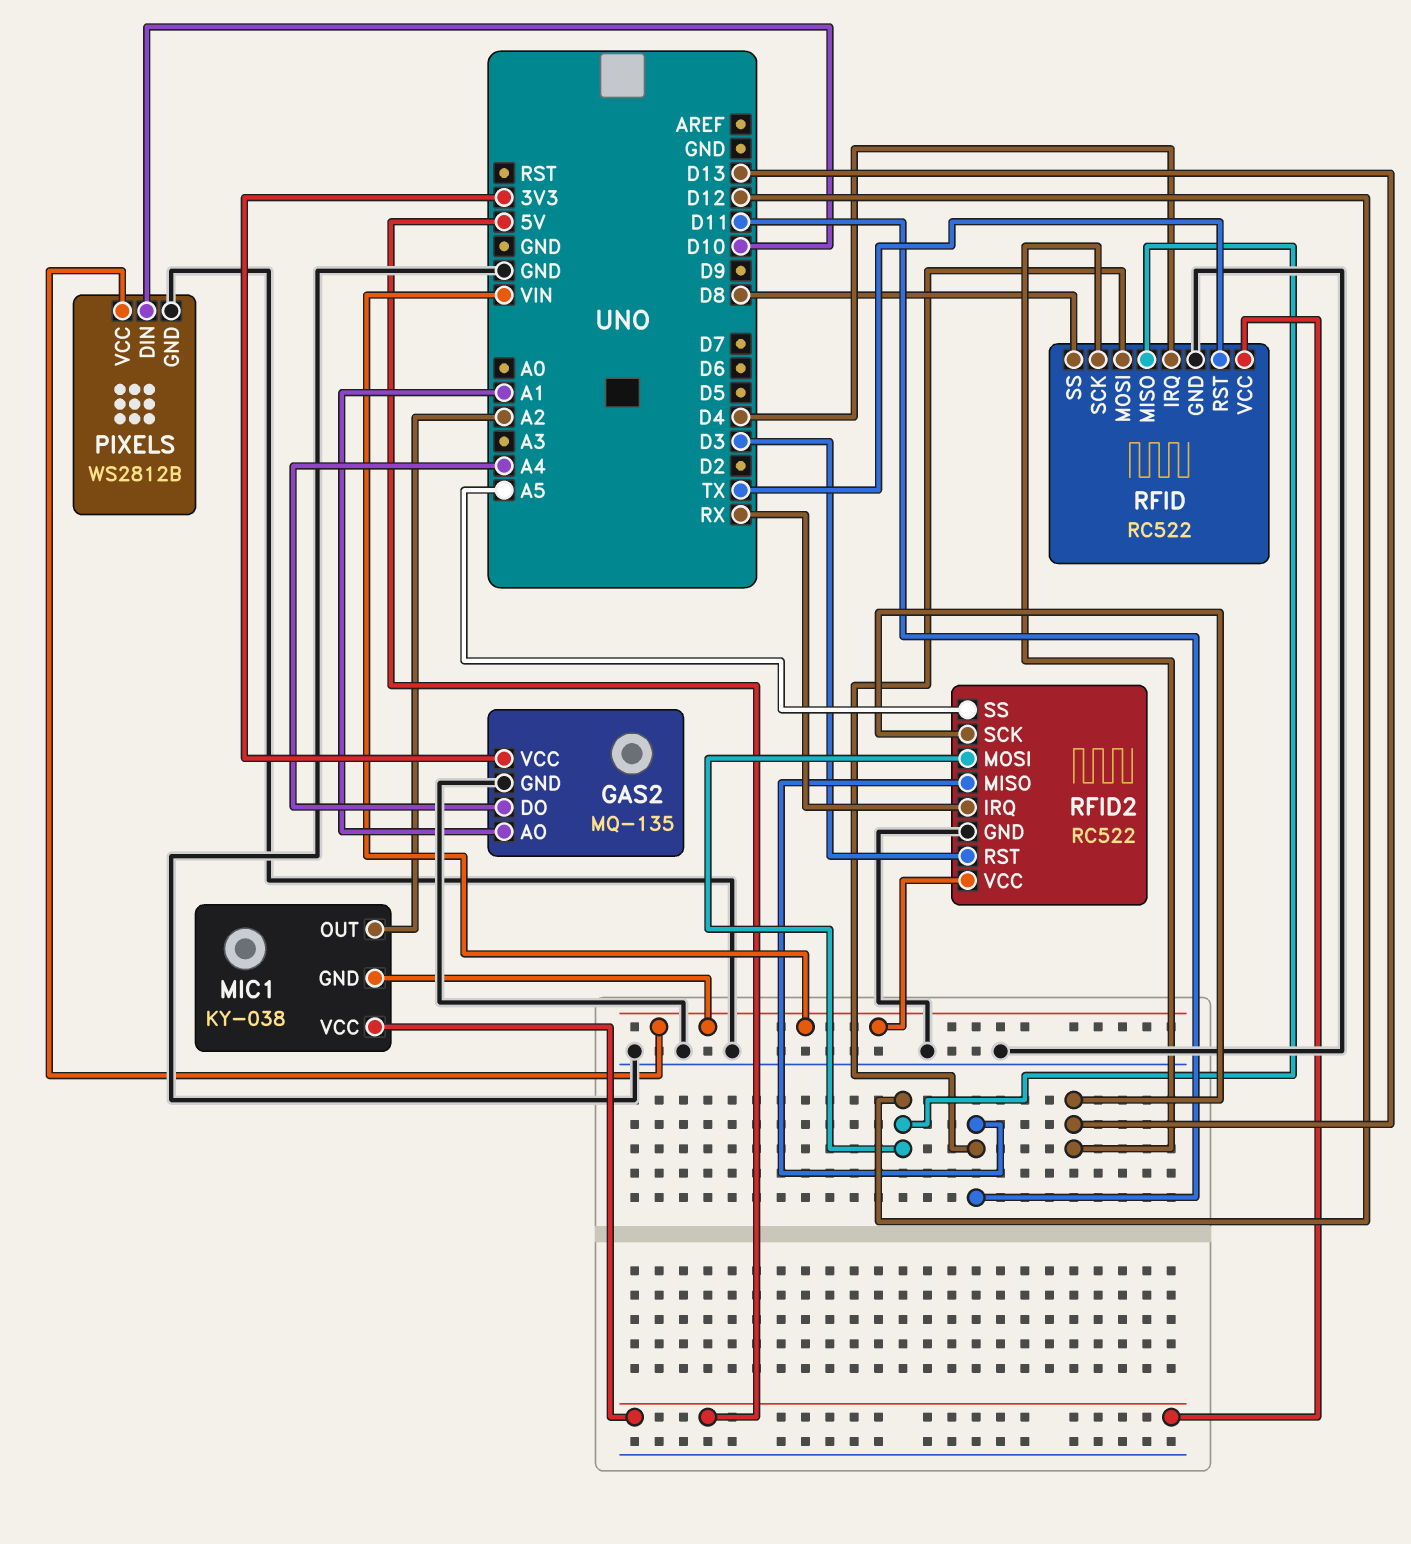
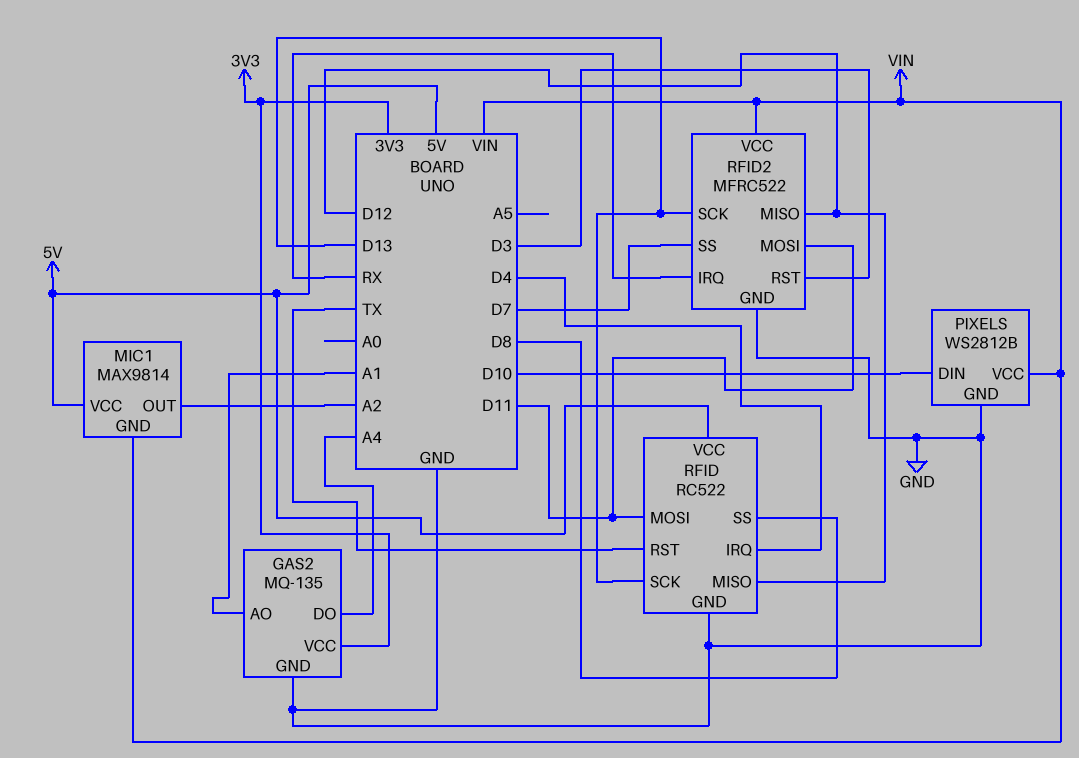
MIC1: KY-038 -> MAX9814
RFID2: RC522 -> MFRC522
RFID2 pin MISO: D11 -> D12
RFID2 pin MOSI: D12 -> D11
RFID2 pin SS: A5 -> D7

